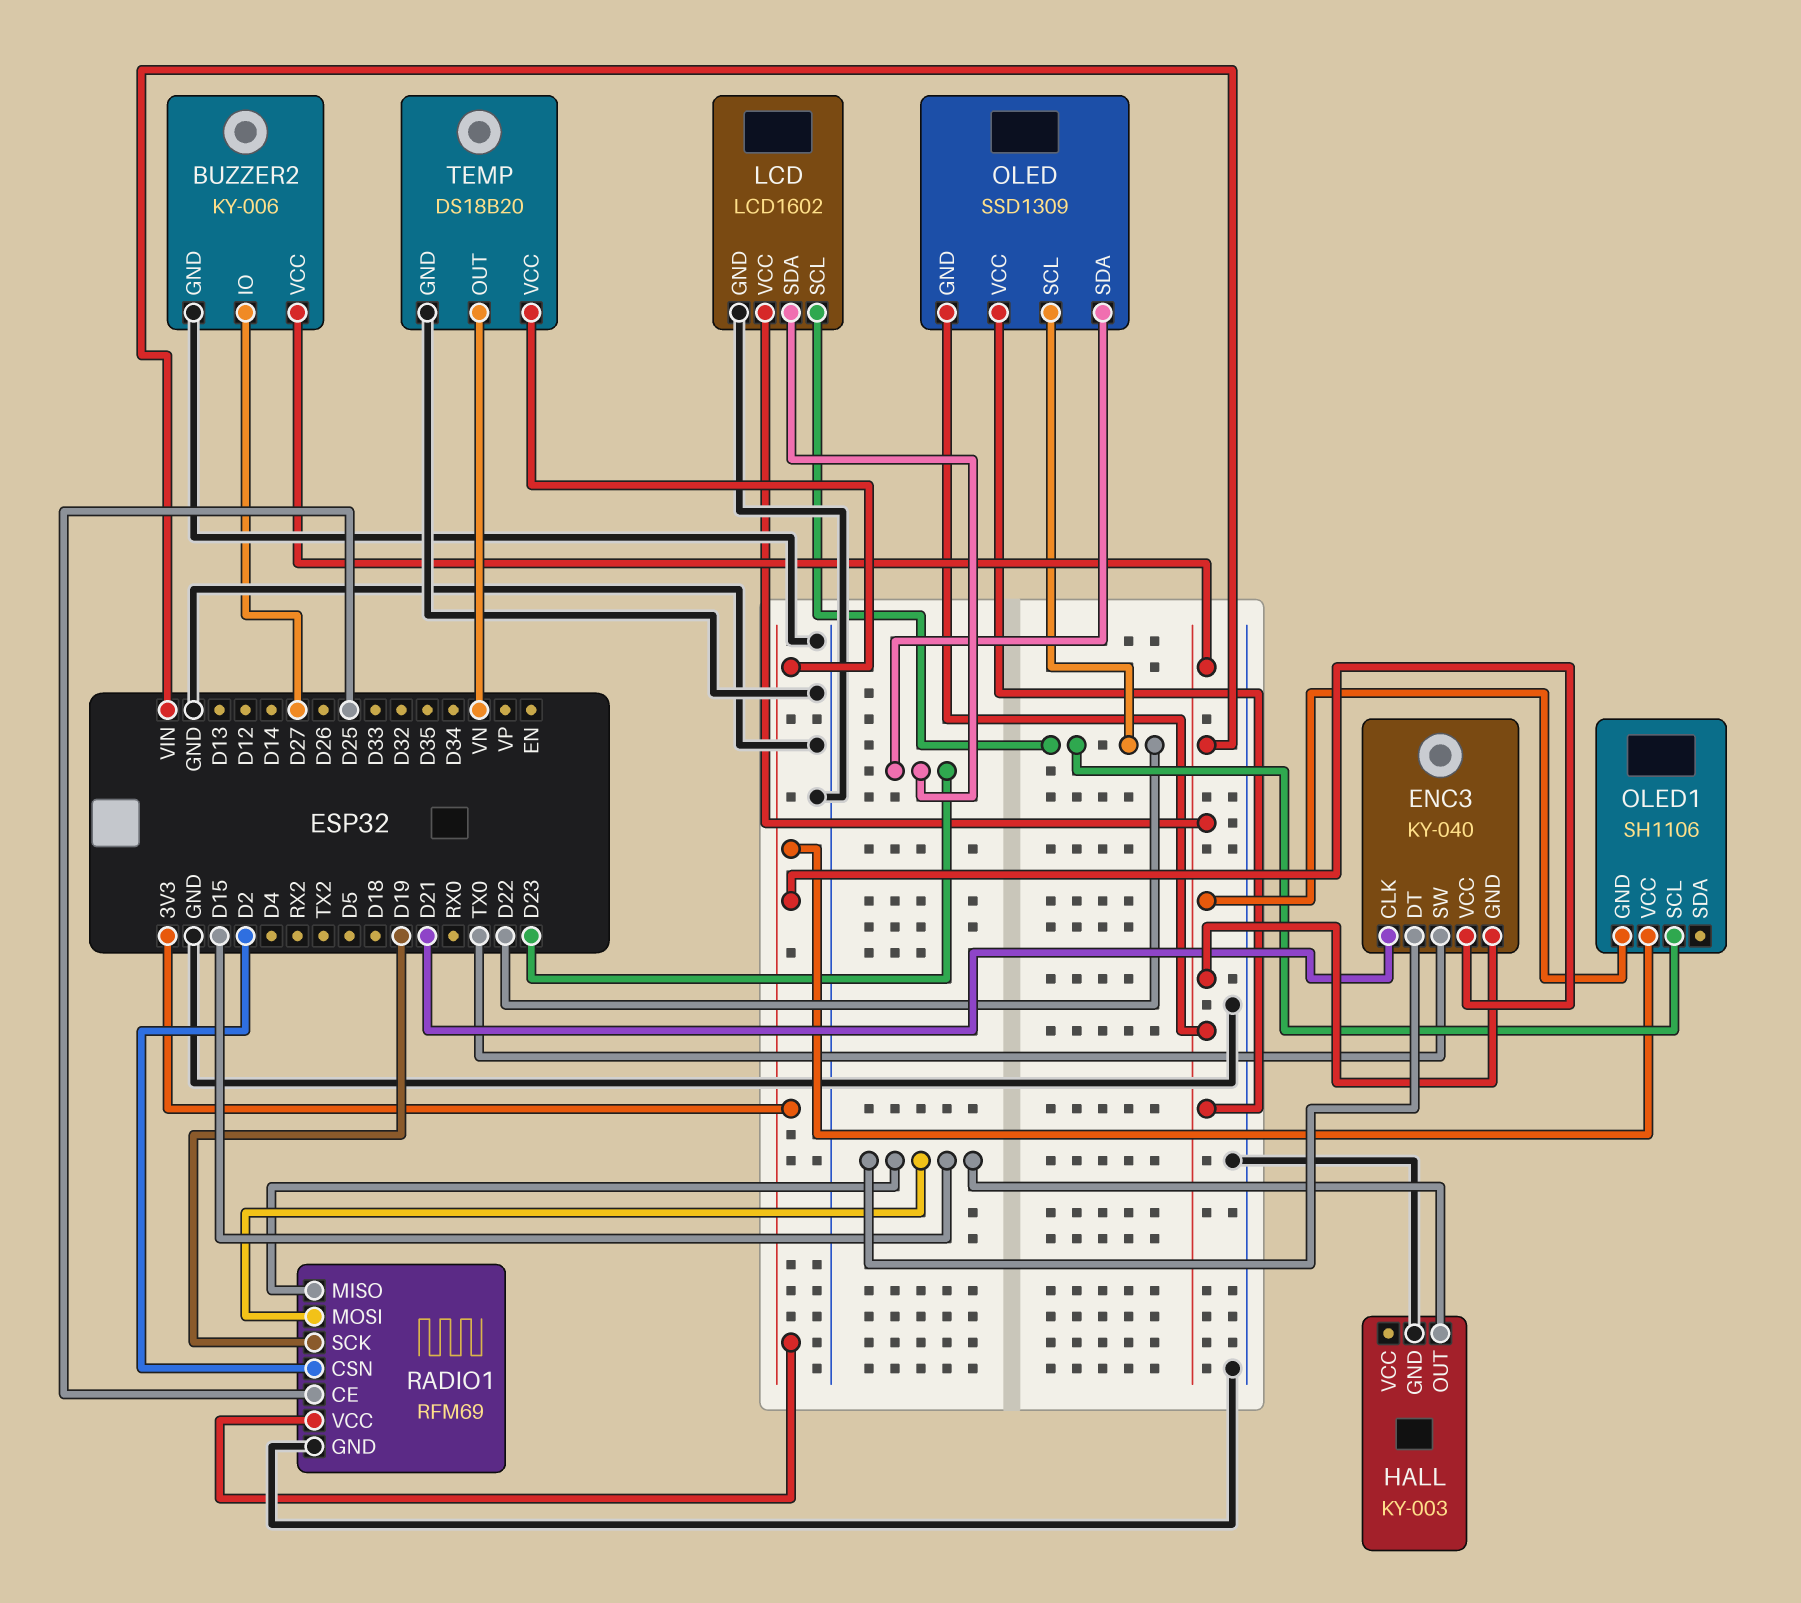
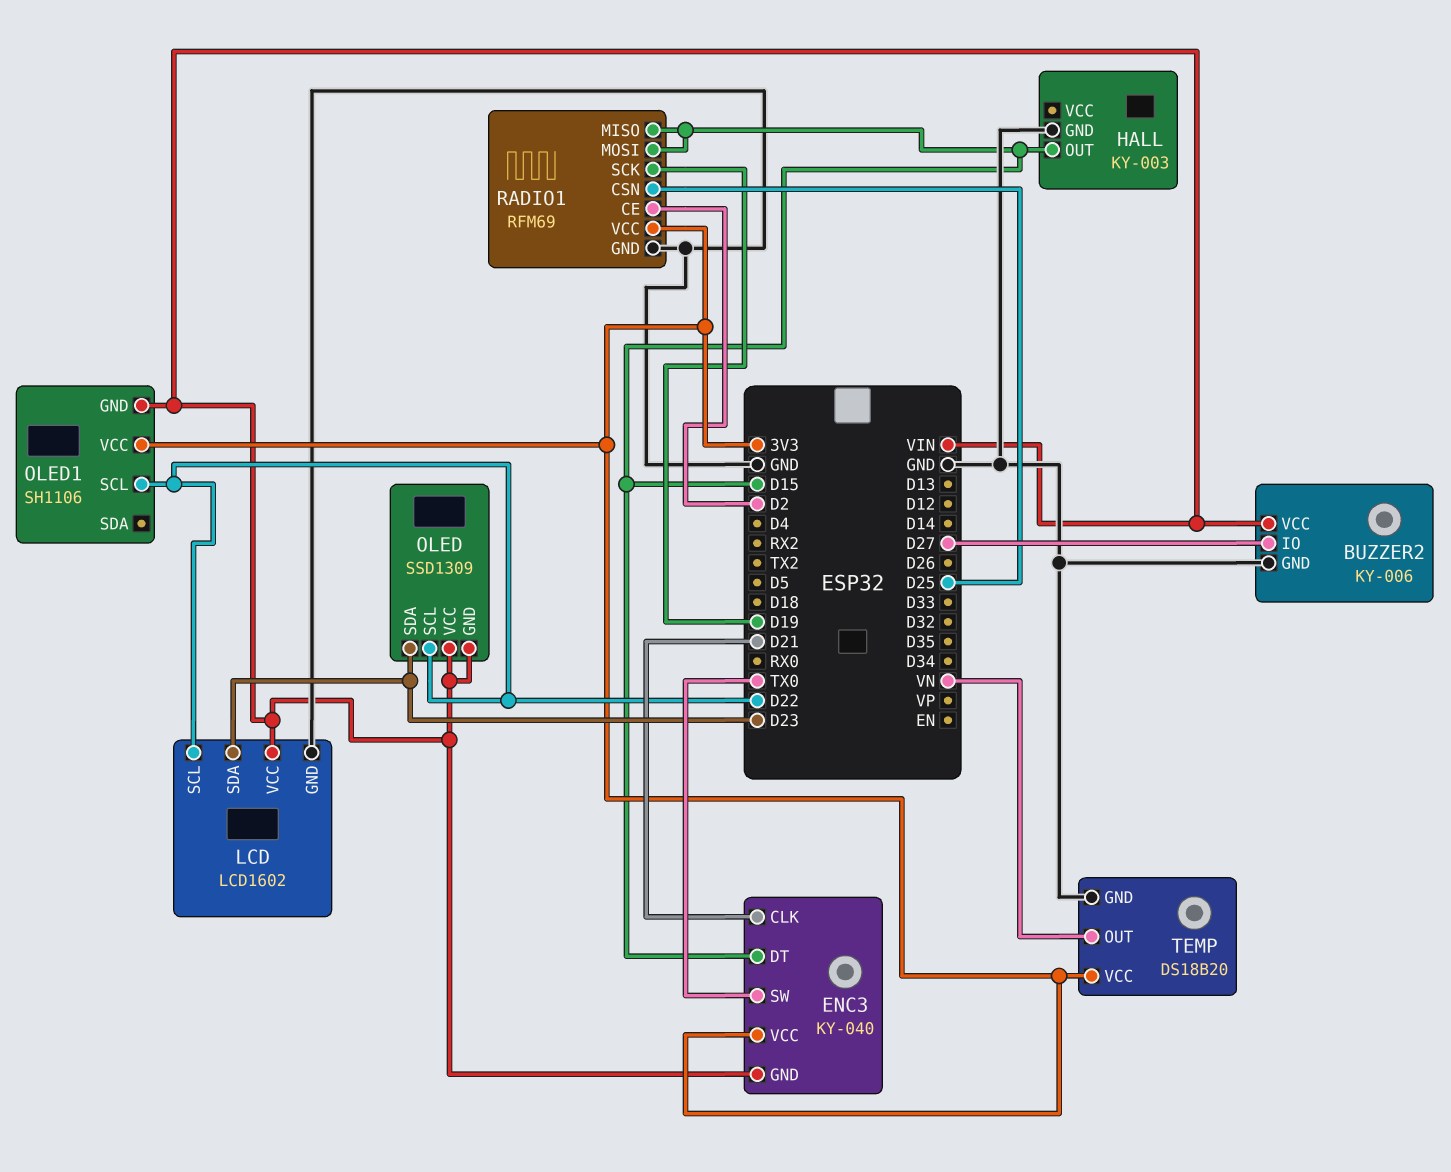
RADIO1 pin CE: D25 -> D2
RADIO1 pin CSN: D2 -> D25

